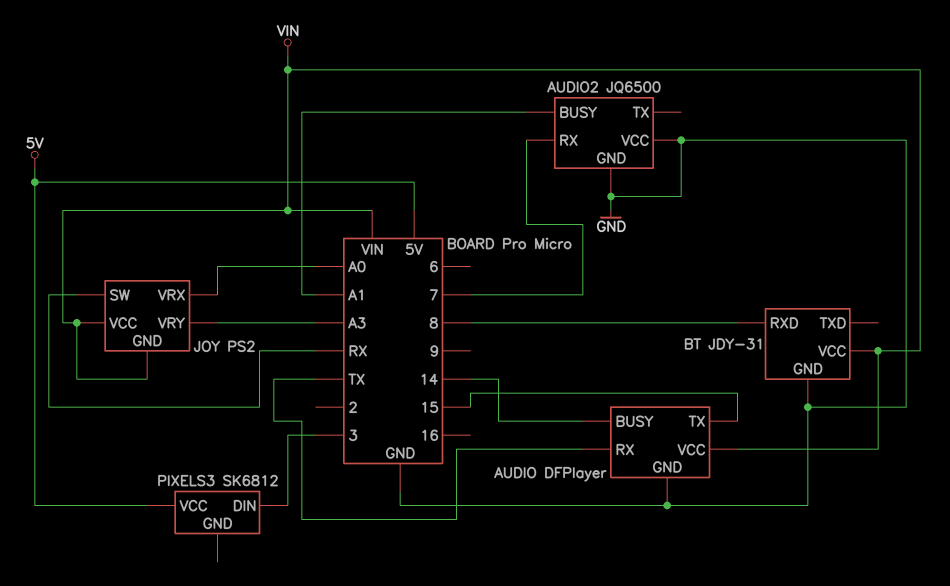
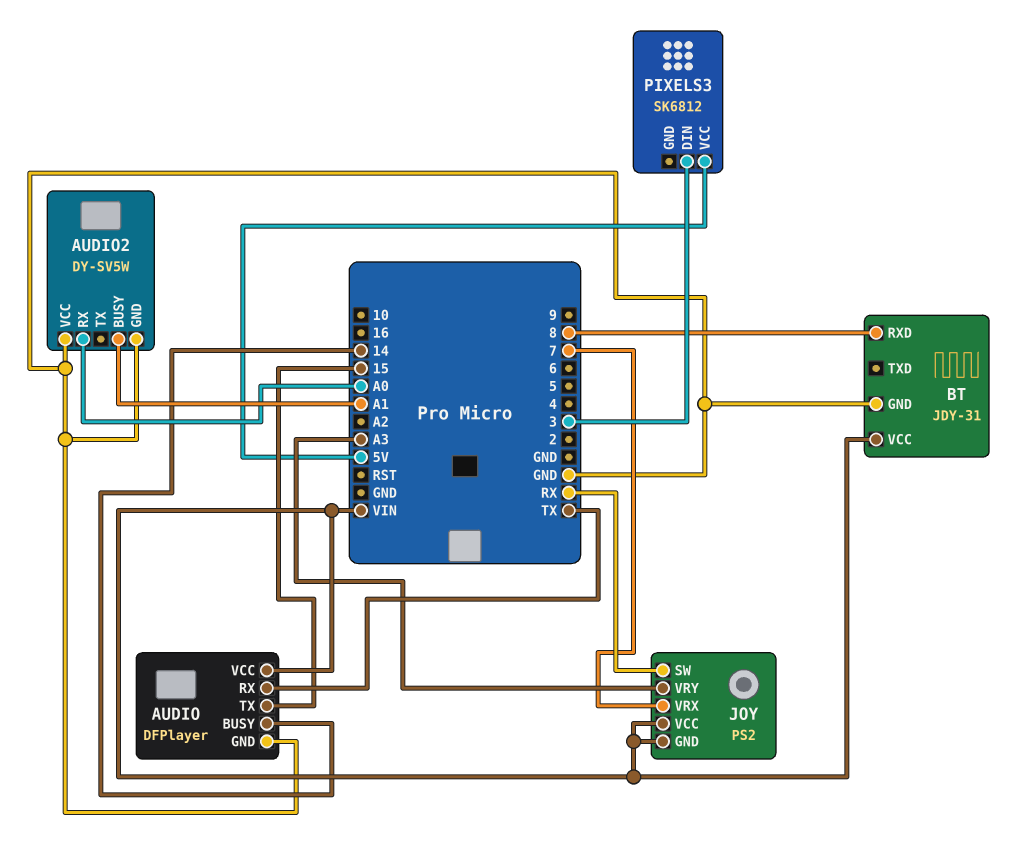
AUDIO2: JQ6500 -> DY-SV5W
AUDIO2 pin RX: 7 -> A0
JOY pin VRX: A0 -> 7

